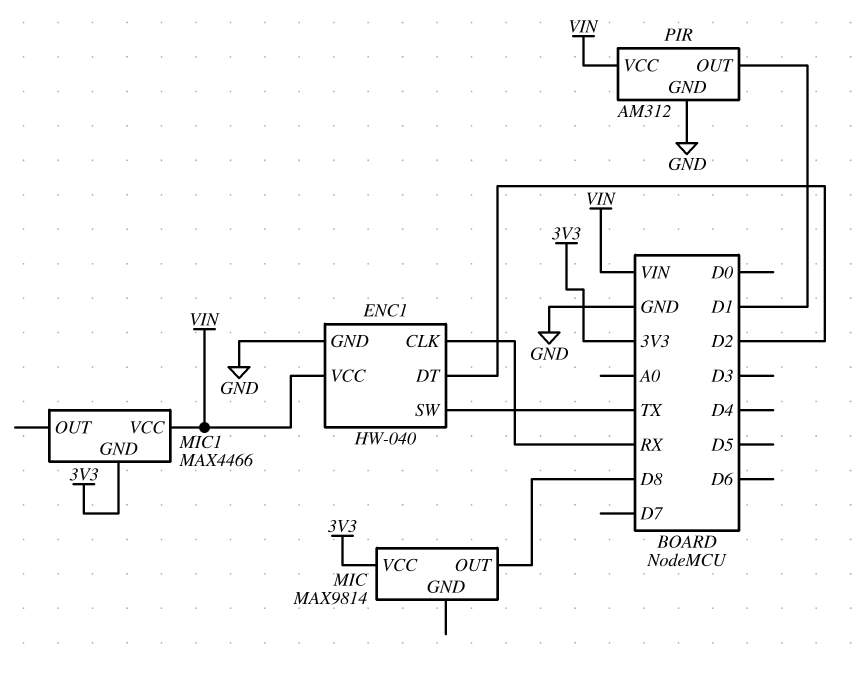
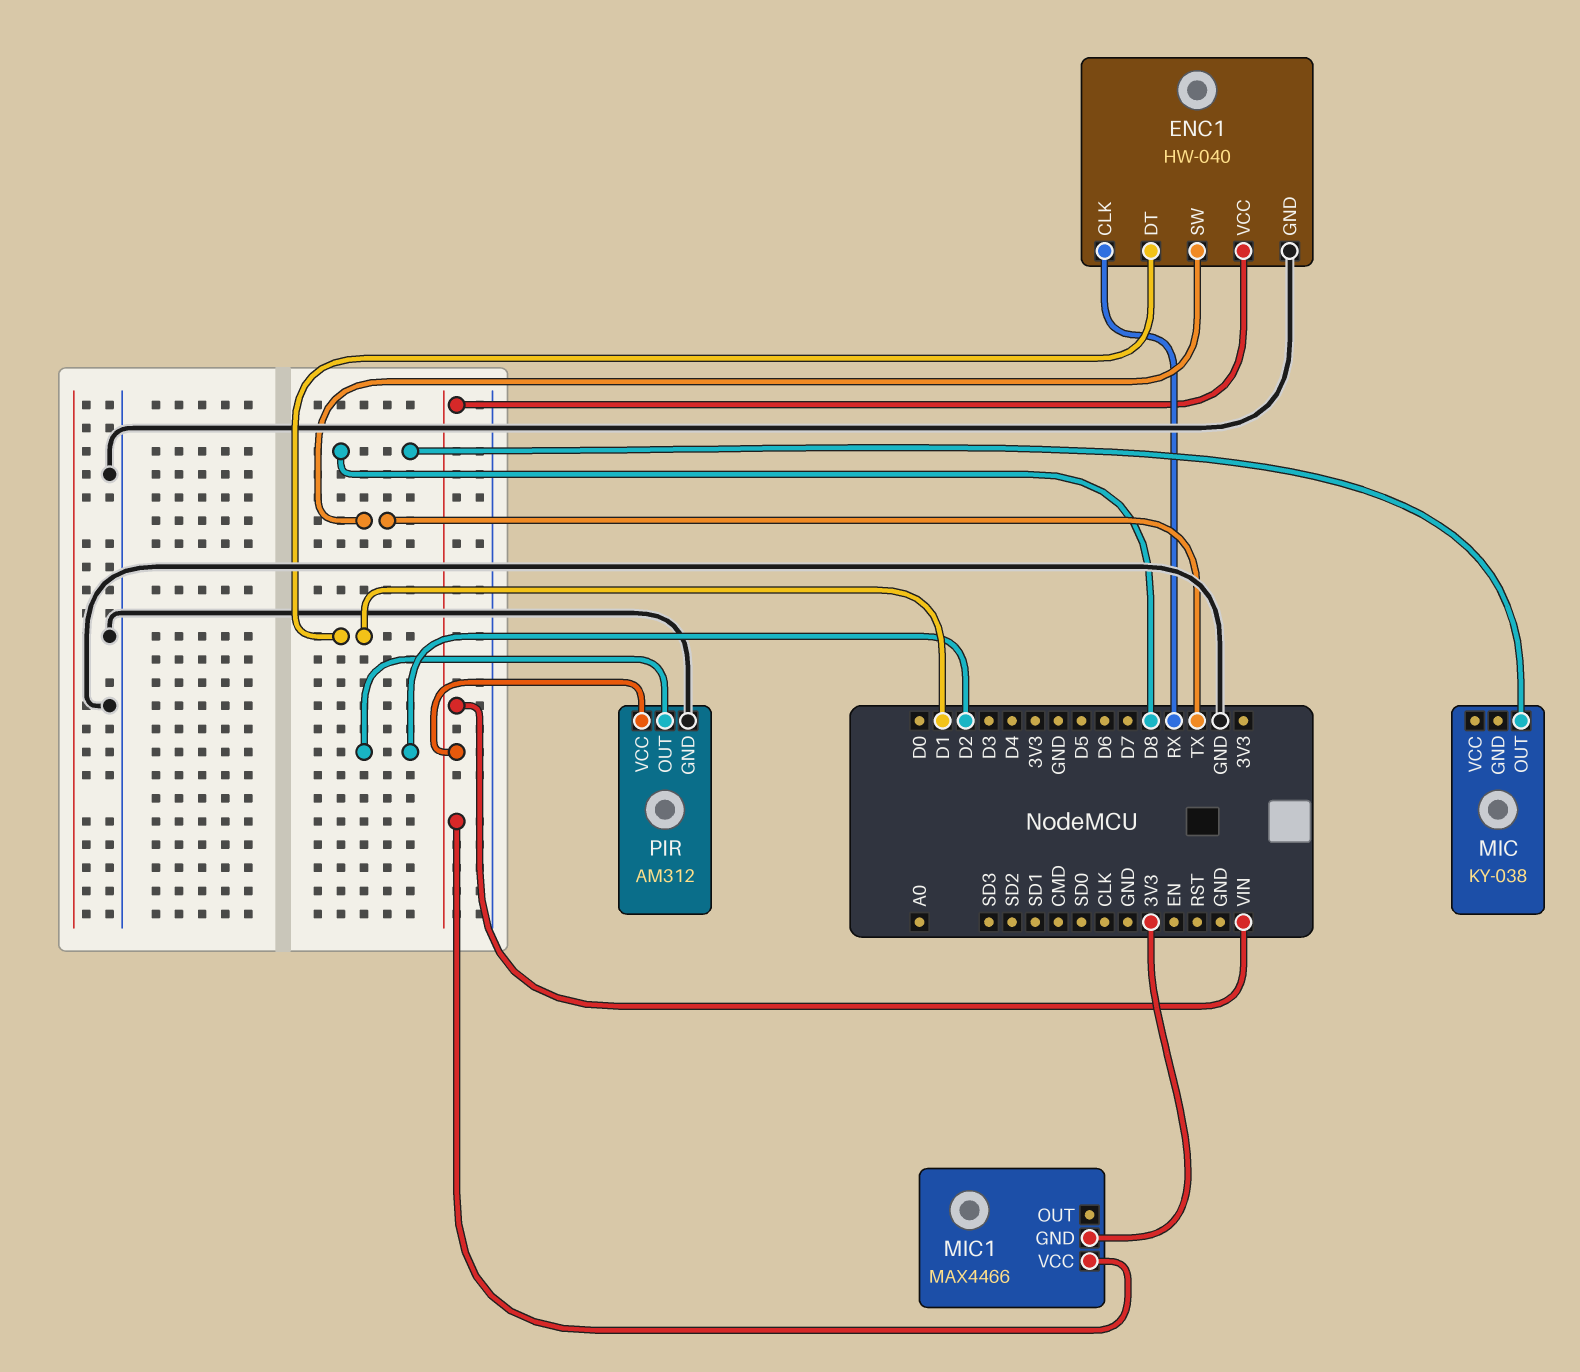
ENC1 pin DT: D2 -> D1
MIC: MAX9814 -> KY-038
MIC pin VCC: 3V3 -> none
PIR pin OUT: D1 -> D2

